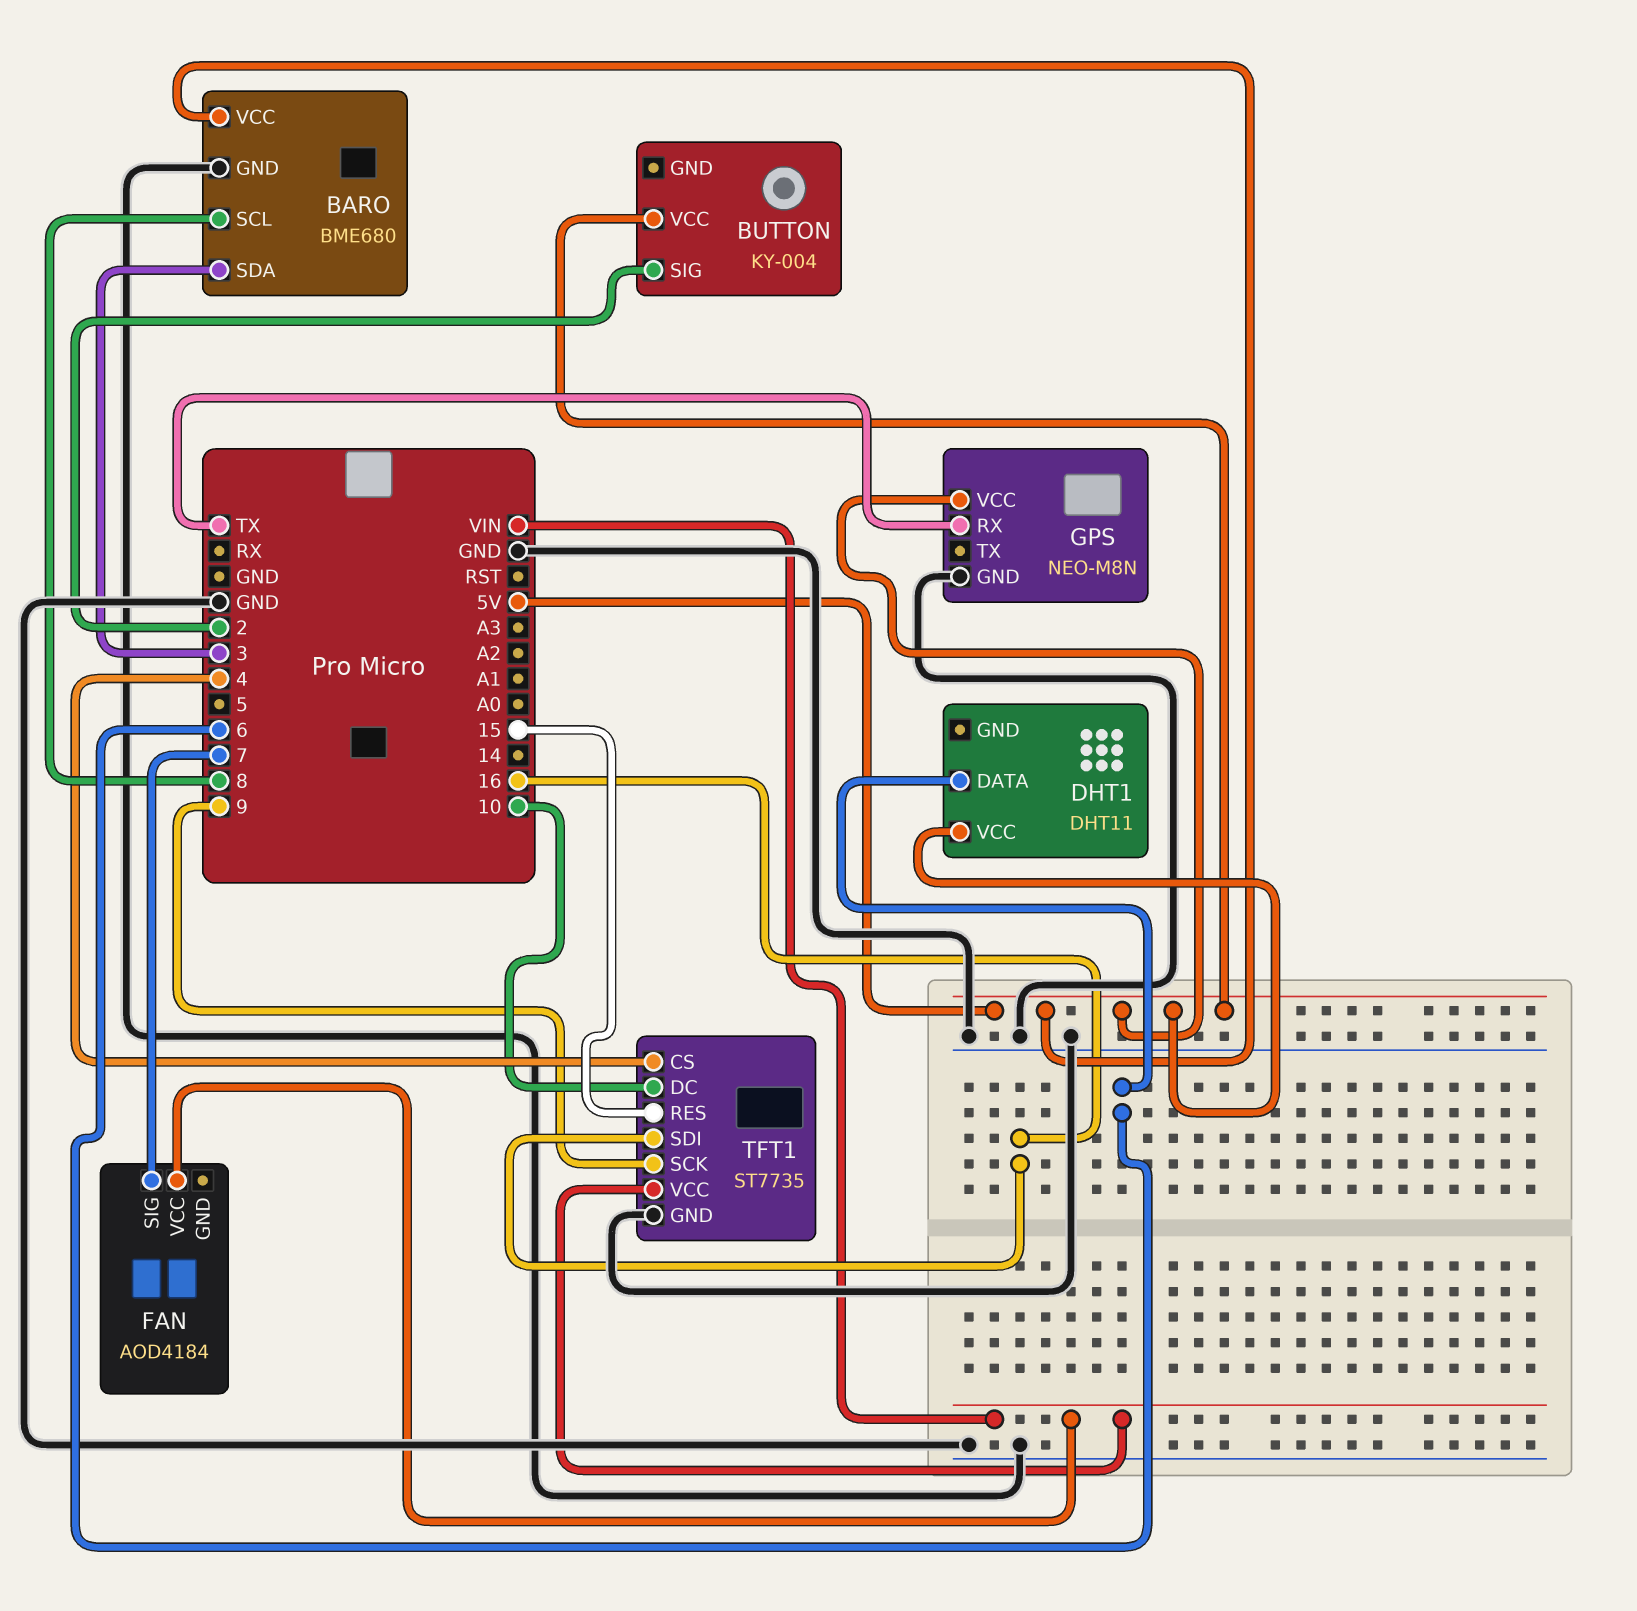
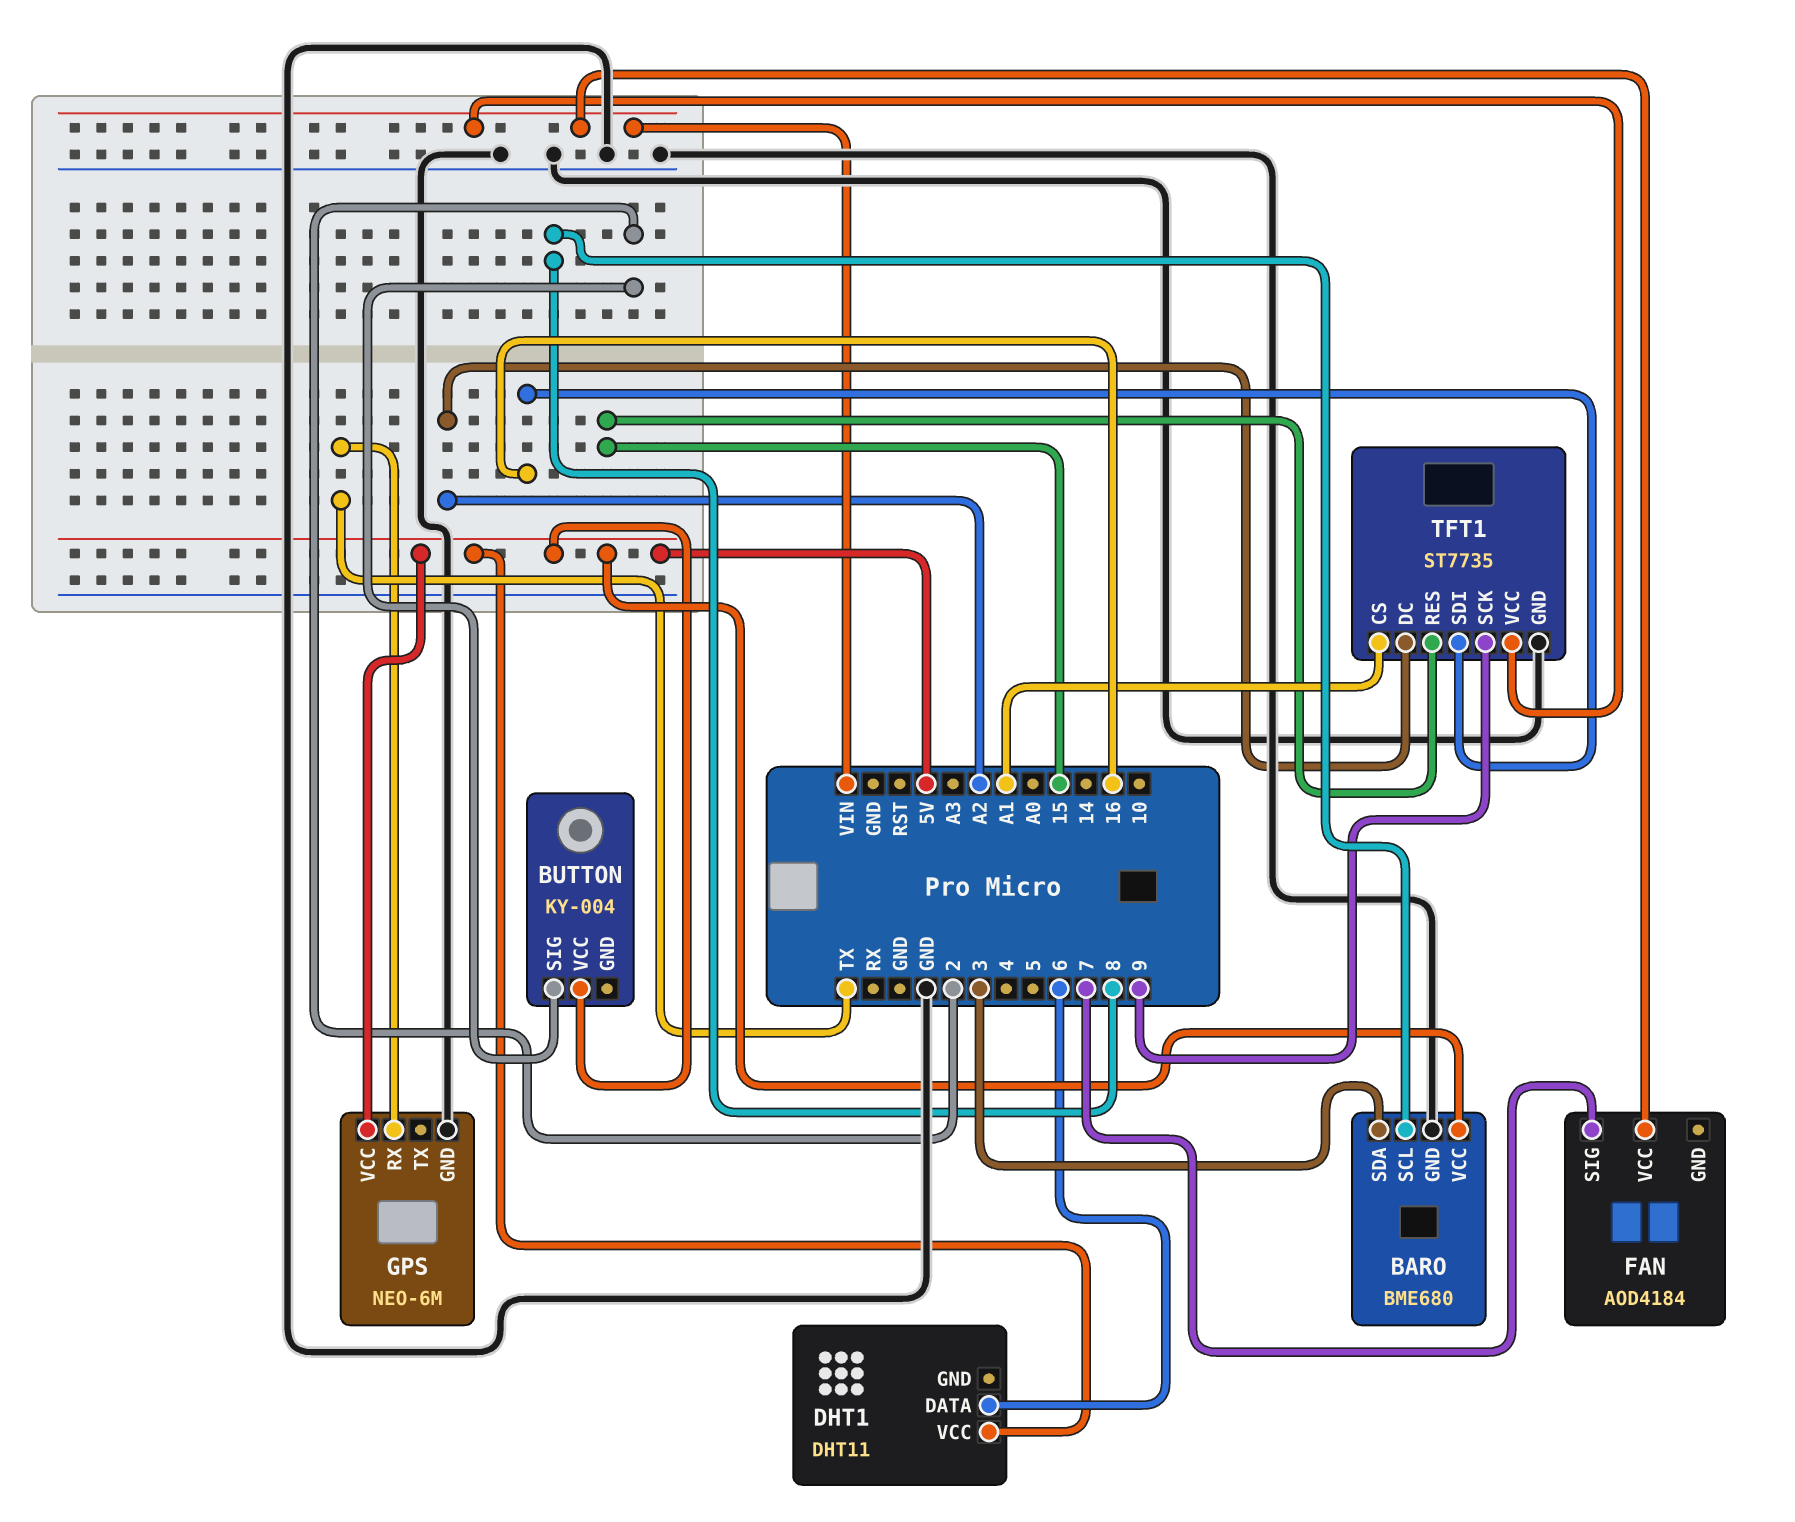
GPS: NEO-M8N -> NEO-6M
TFT1 pin CS: 4 -> A1
TFT1 pin DC: 10 -> A2

